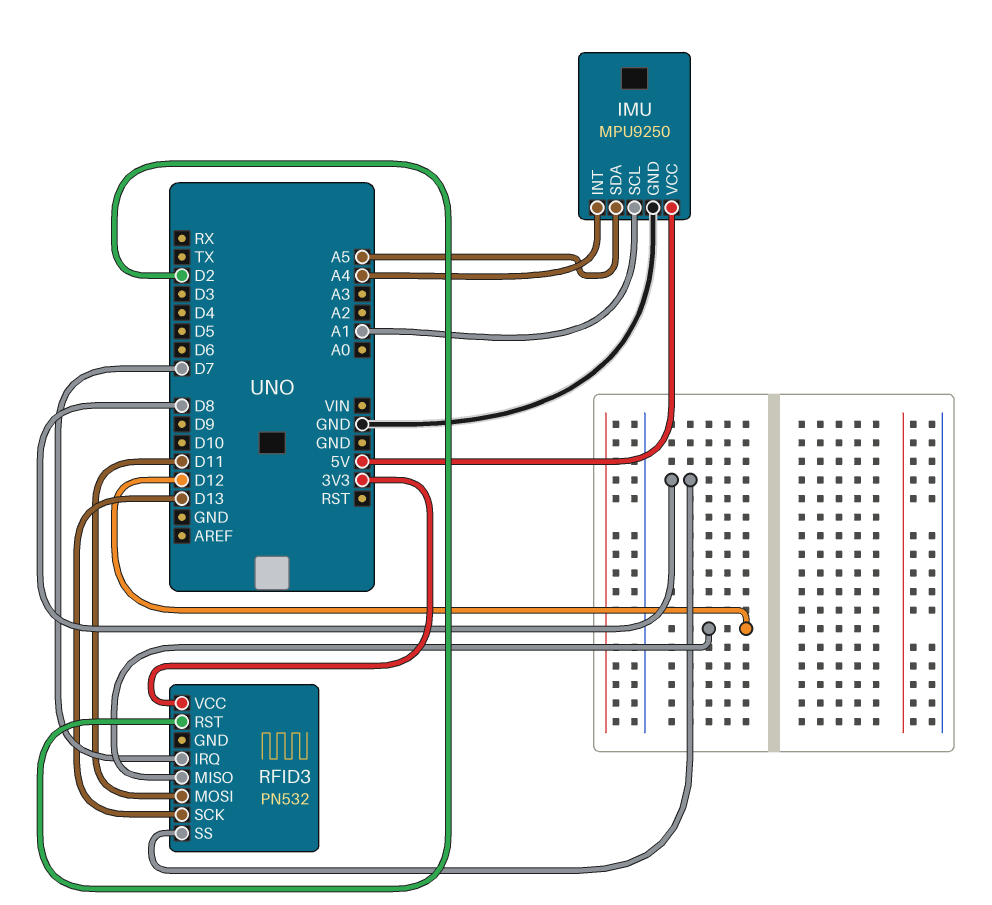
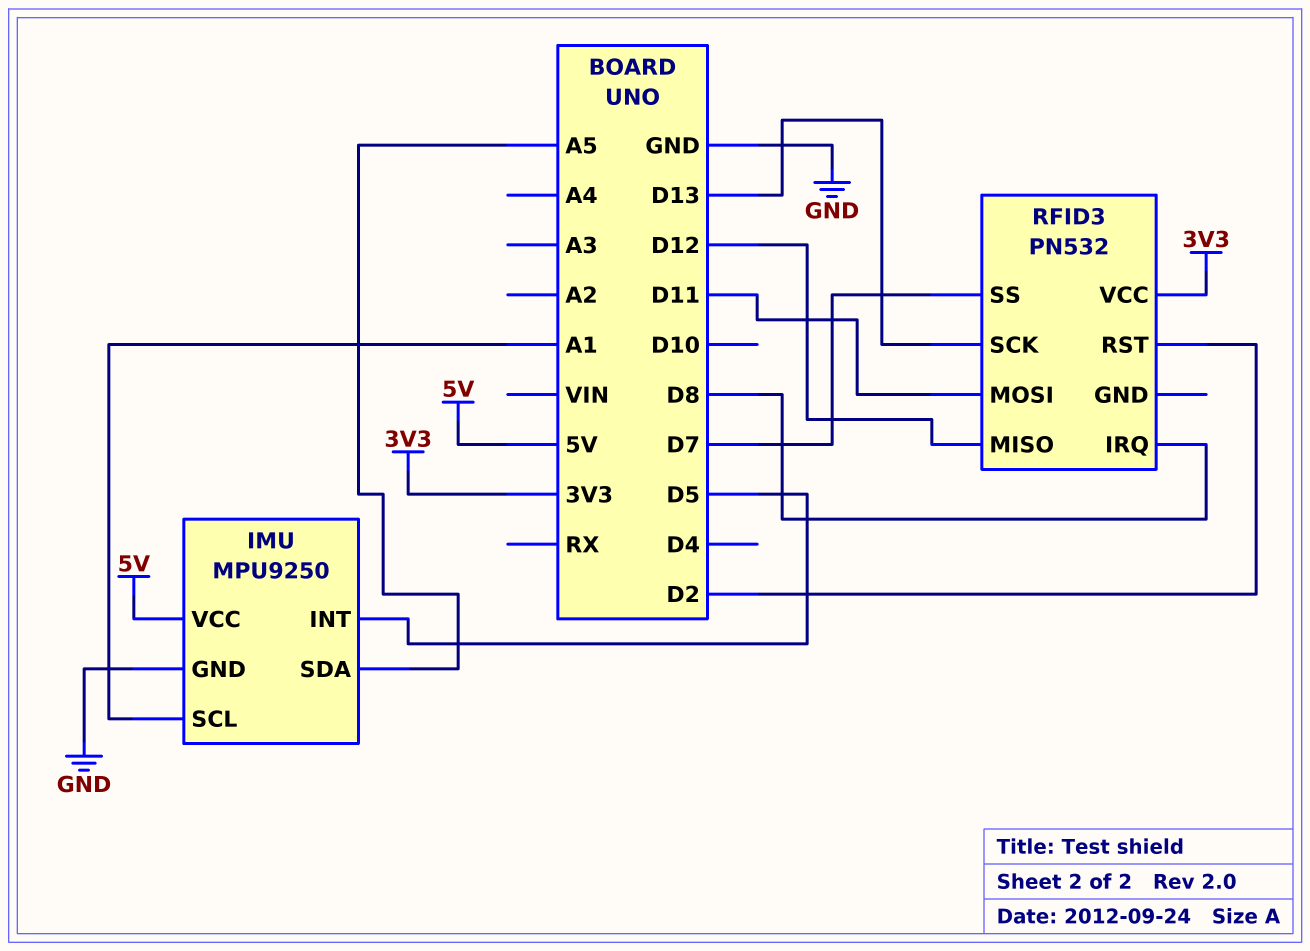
IMU pin INT: A4 -> D5
RFID3 pin IRQ: D7 -> D8
RFID3 pin SS: D8 -> D7

